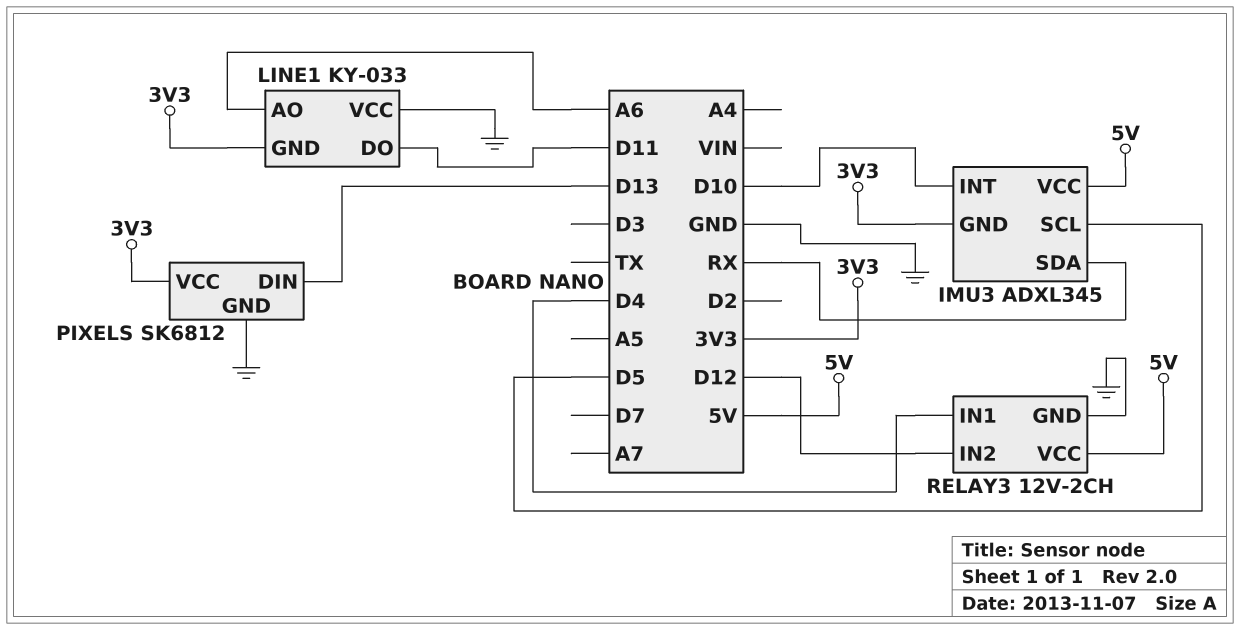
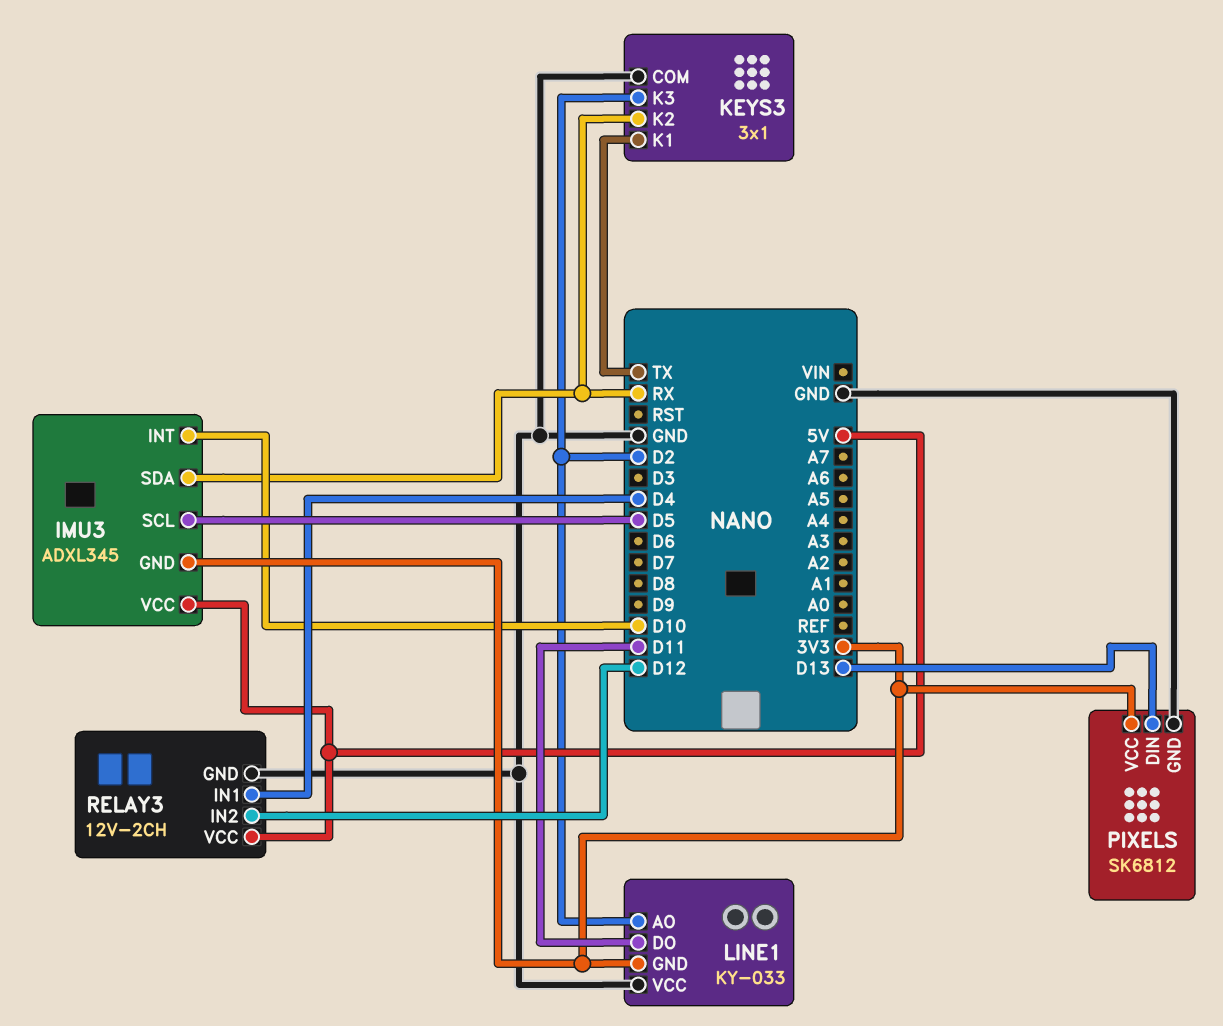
KEYS3: none -> 3x1
KEYS3 pin COM: none -> GND
KEYS3 pin K1: none -> TX
KEYS3 pin K2: none -> RX
KEYS3 pin K3: none -> D2
LINE1 pin AO: A6 -> D2

